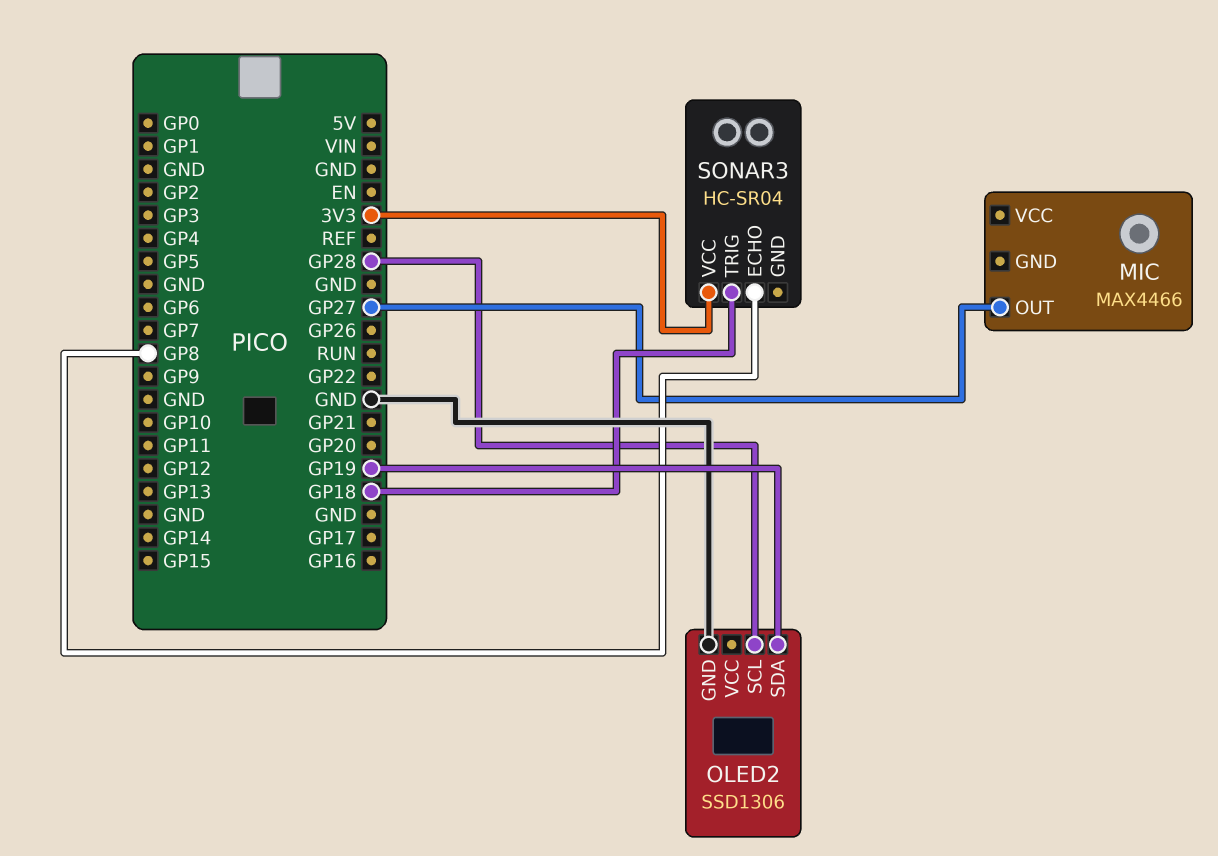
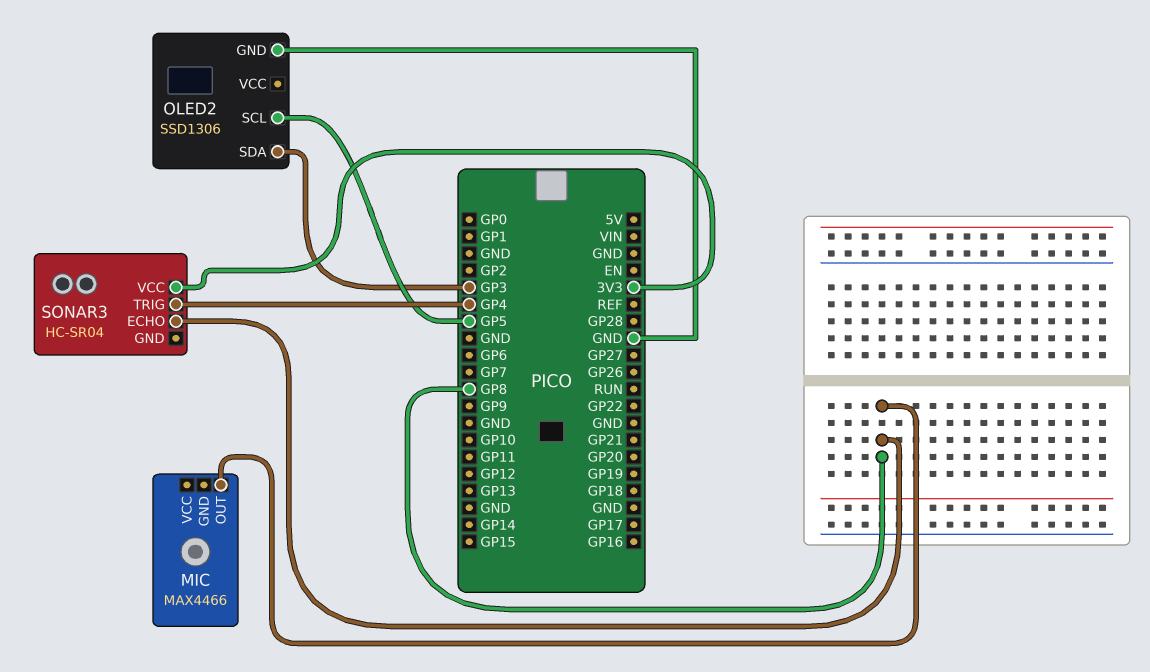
MIC pin OUT: GP27 -> GP8
OLED2 pin SCL: GP28 -> GP5
OLED2 pin SDA: GP19 -> GP3
SONAR3 pin TRIG: GP18 -> GP4

